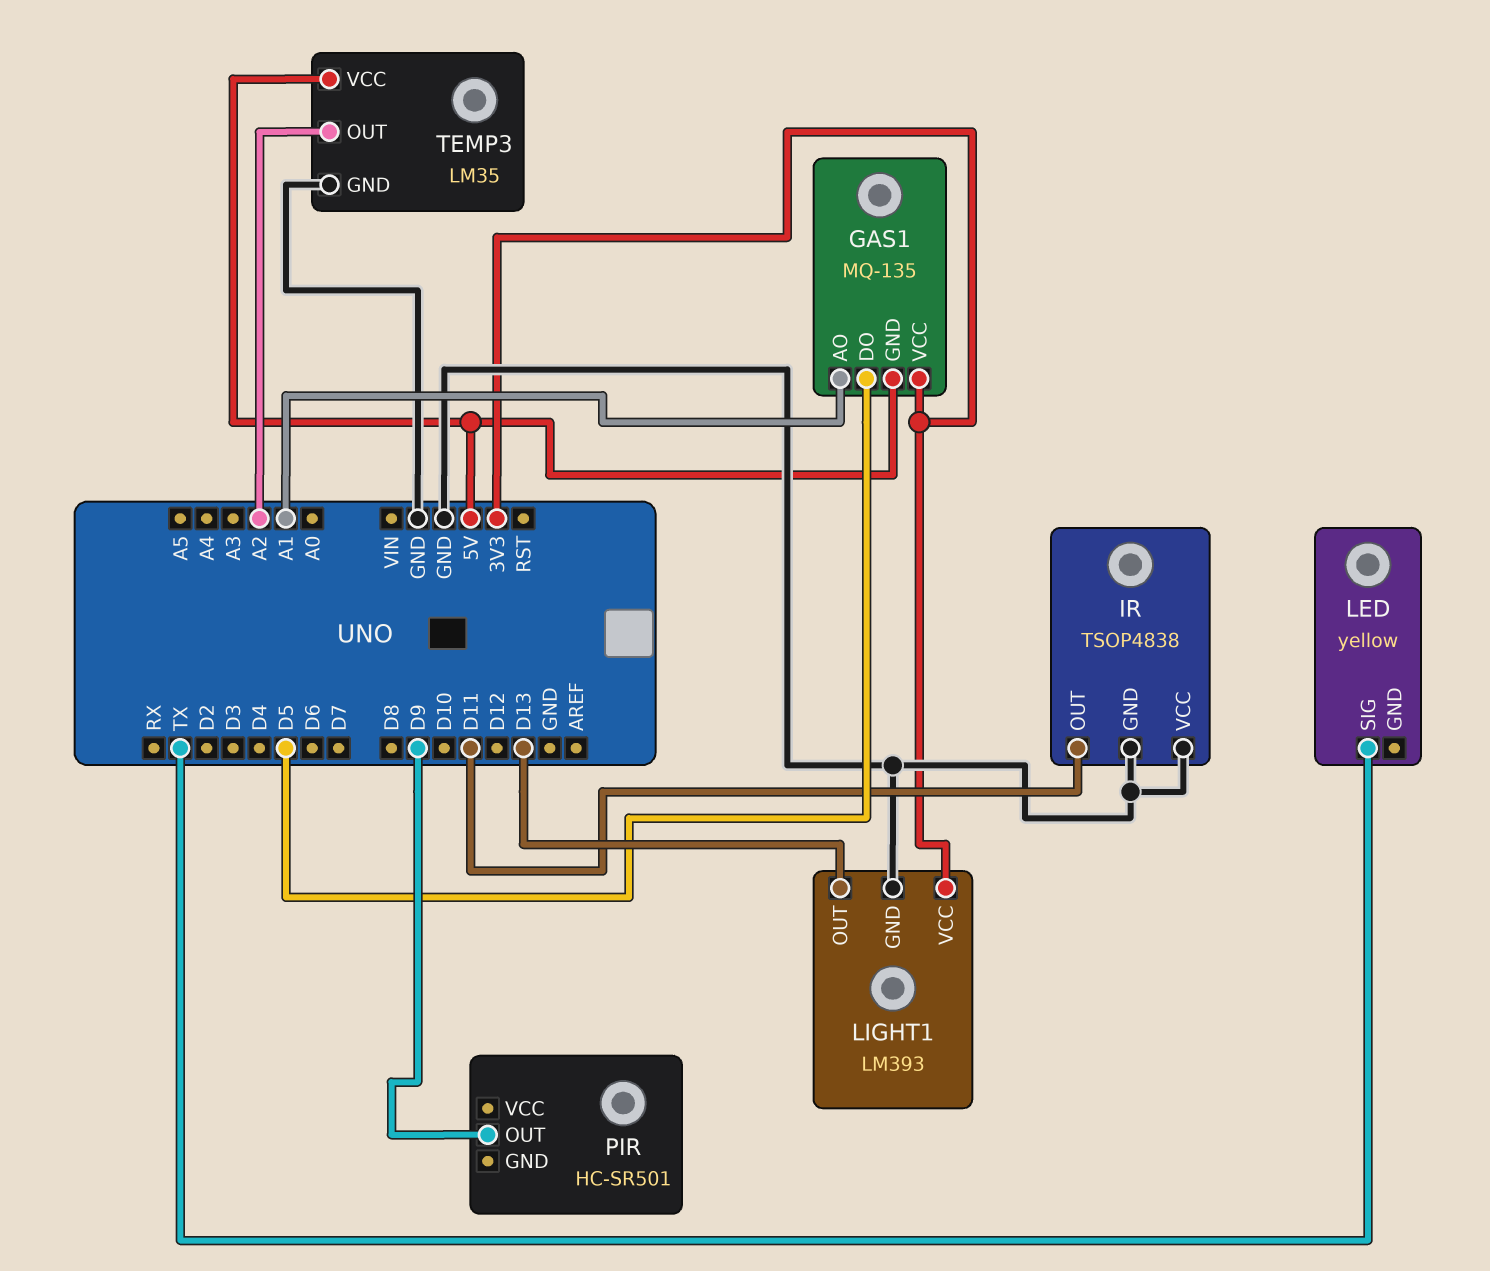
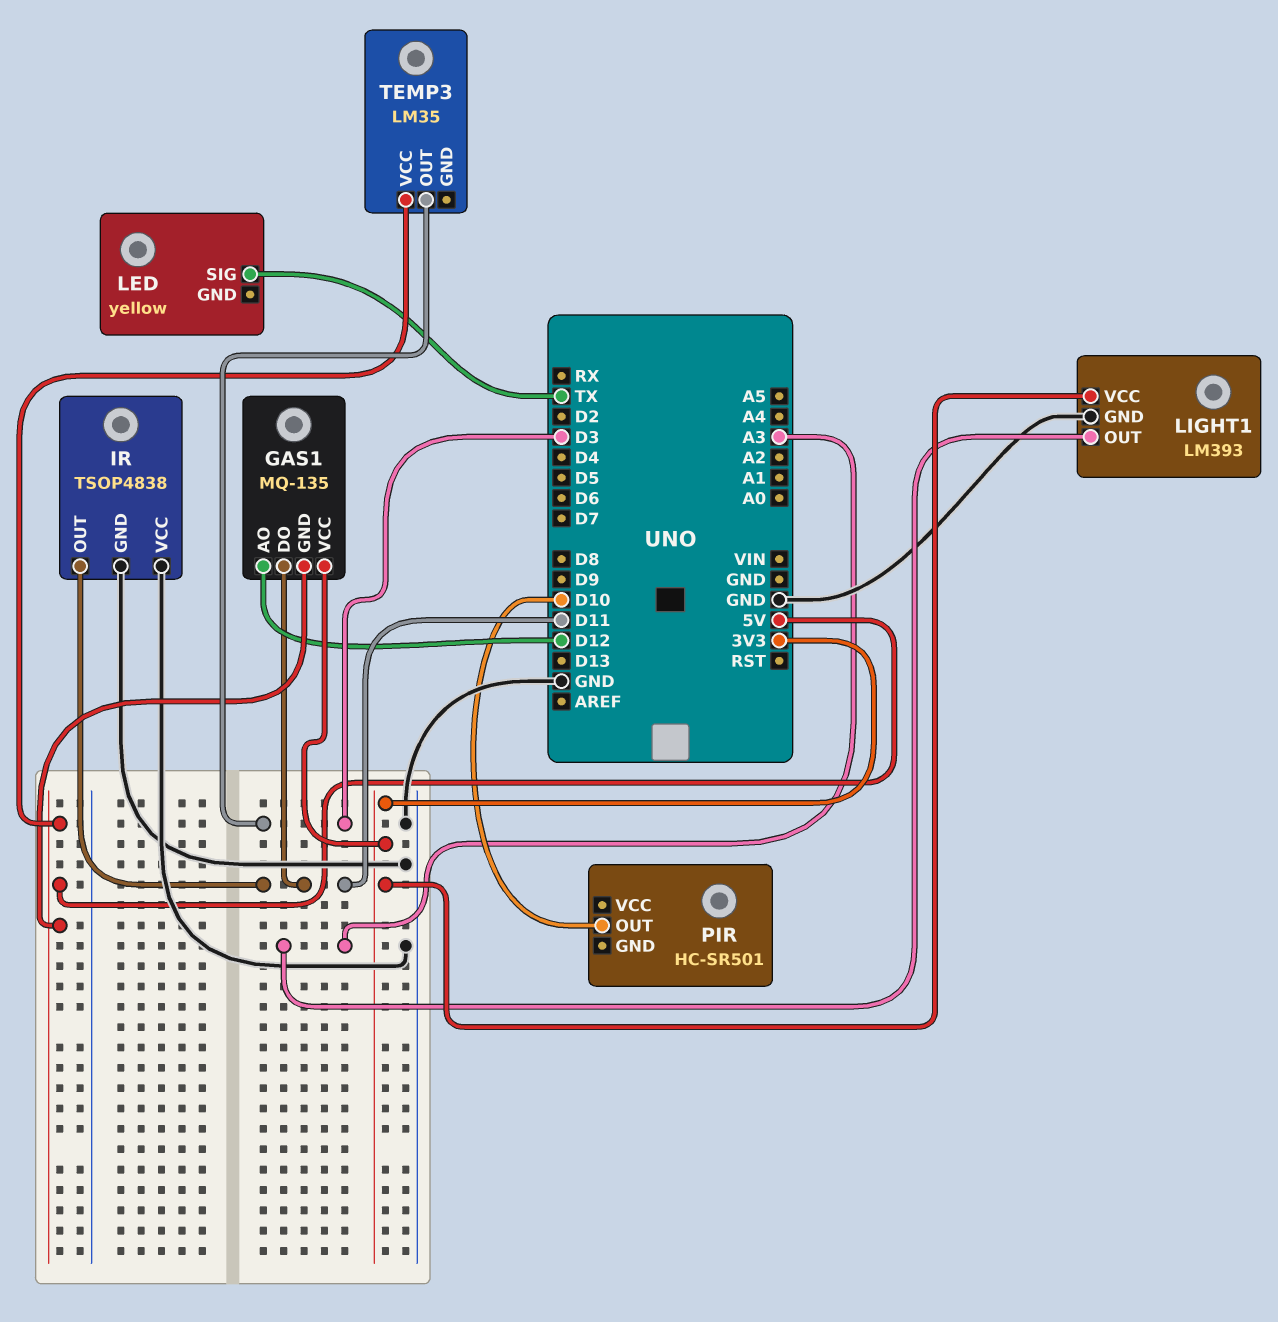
GAS1 pin AO: A1 -> D12
GAS1 pin DO: D5 -> D11
LIGHT1 pin OUT: D13 -> A3
PIR pin OUT: D9 -> D10
TEMP3 pin GND: GND -> none
TEMP3 pin OUT: A2 -> D3

